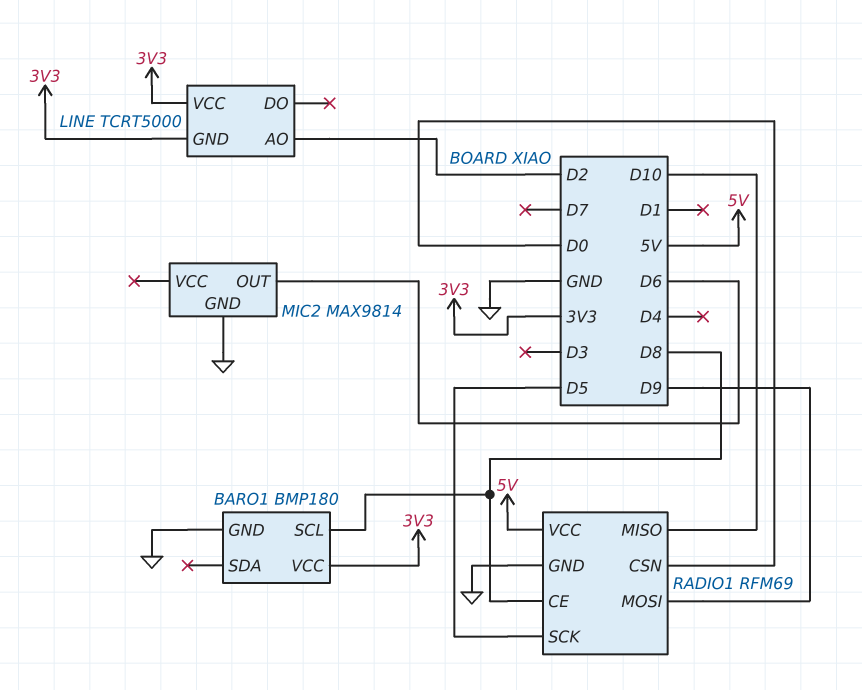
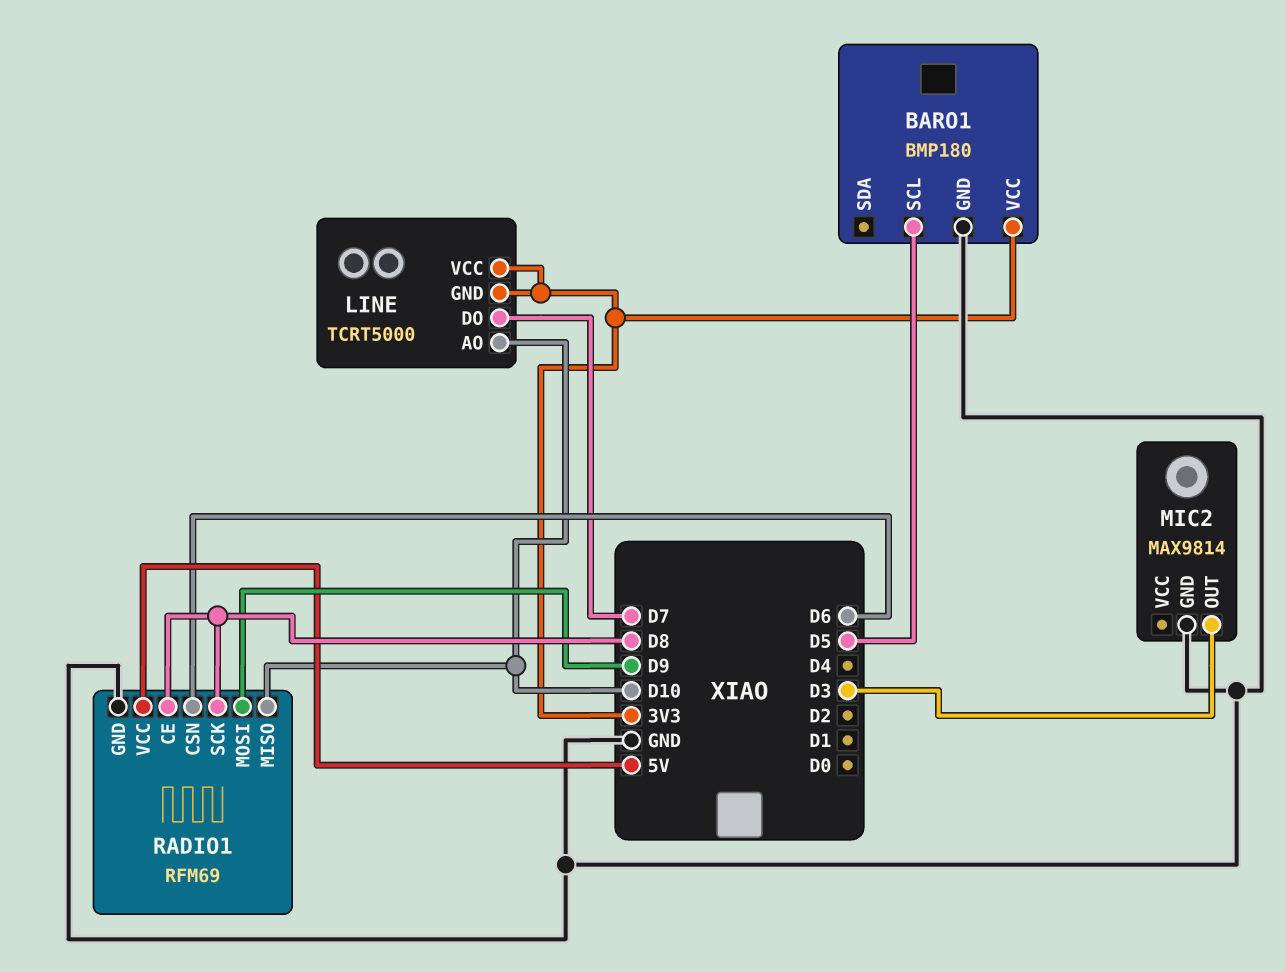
BARO1 pin SCL: D8 -> D5
LINE pin AO: D2 -> D10
LINE pin DO: none -> D7
MIC2 pin OUT: D6 -> D3
RADIO1 pin CSN: D0 -> D6
RADIO1 pin SCK: D5 -> D8

